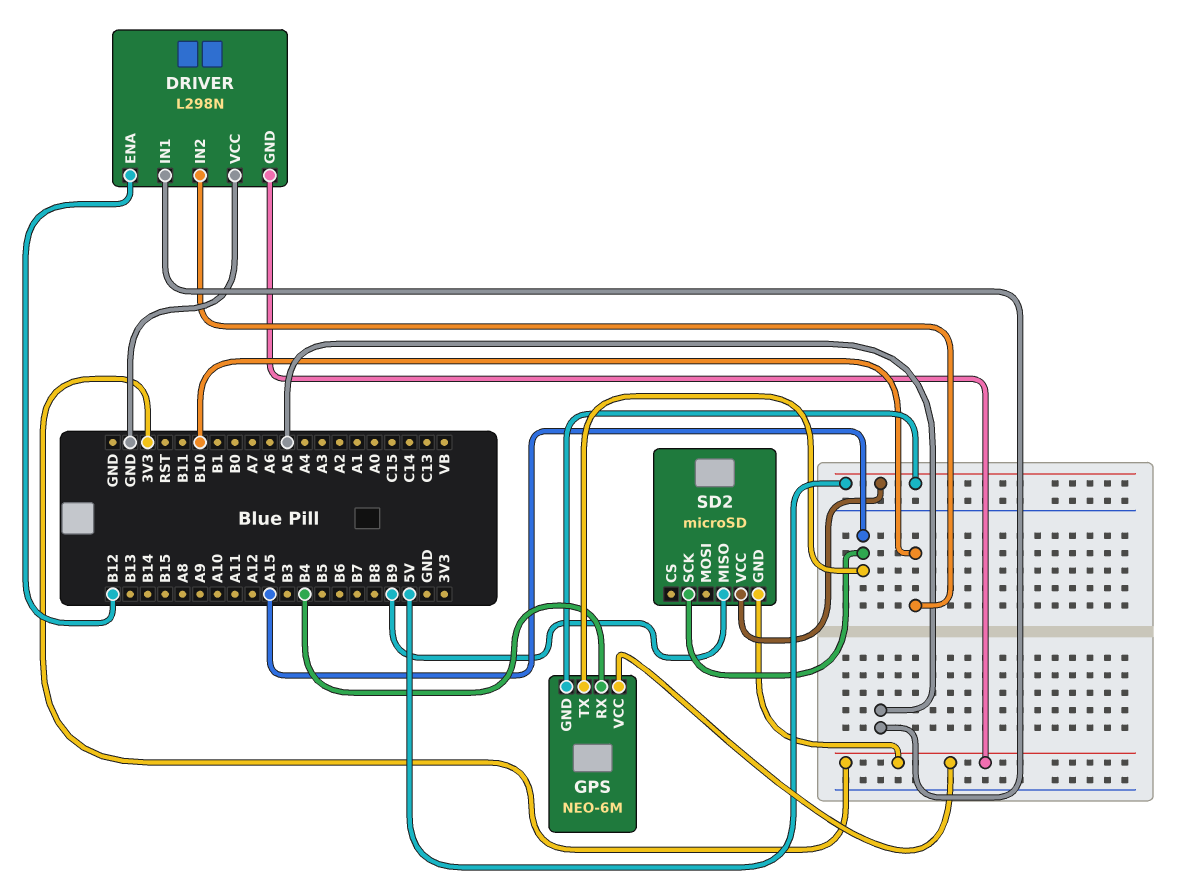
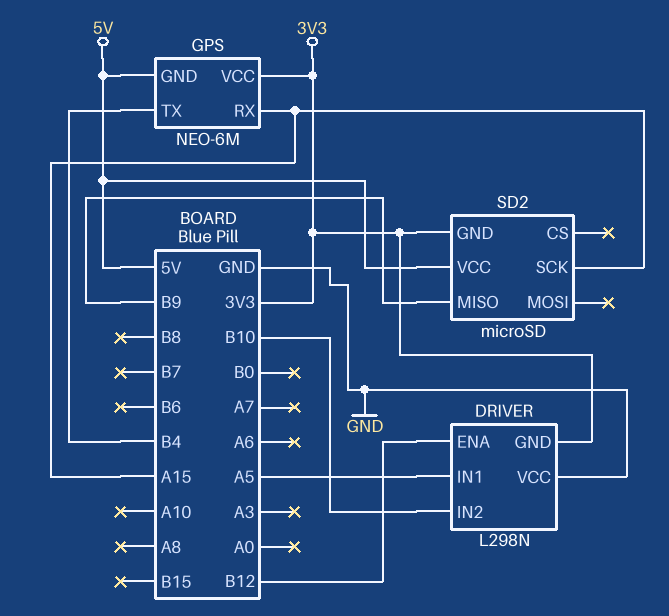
GPS pin RX: B4 -> A15
GPS pin TX: A15 -> B4

